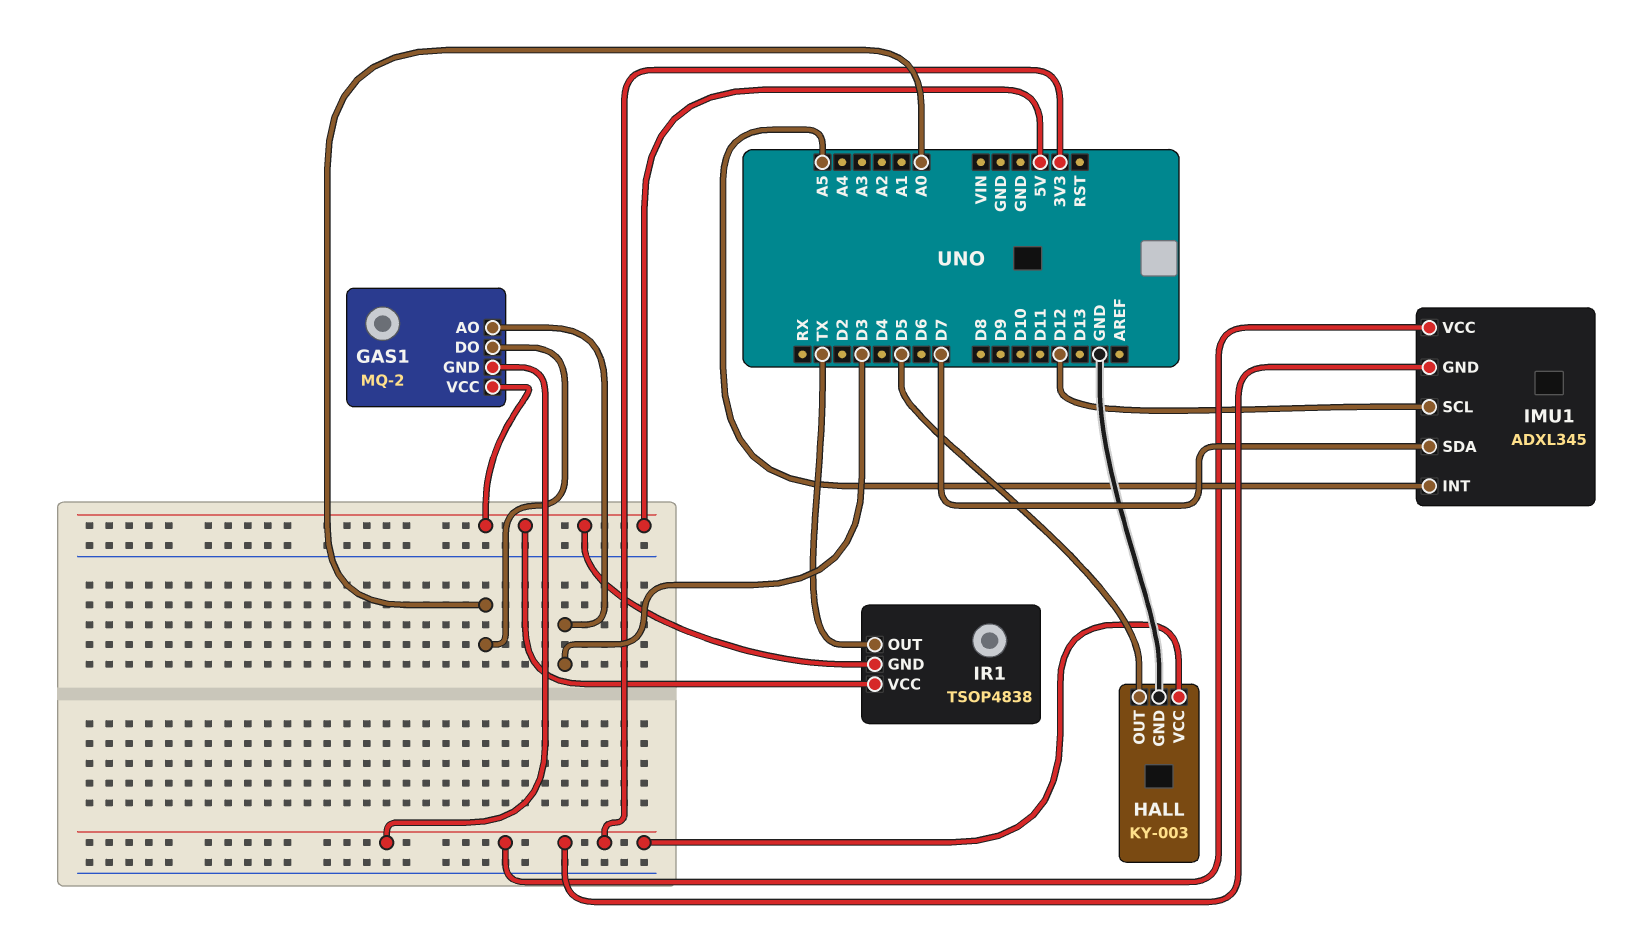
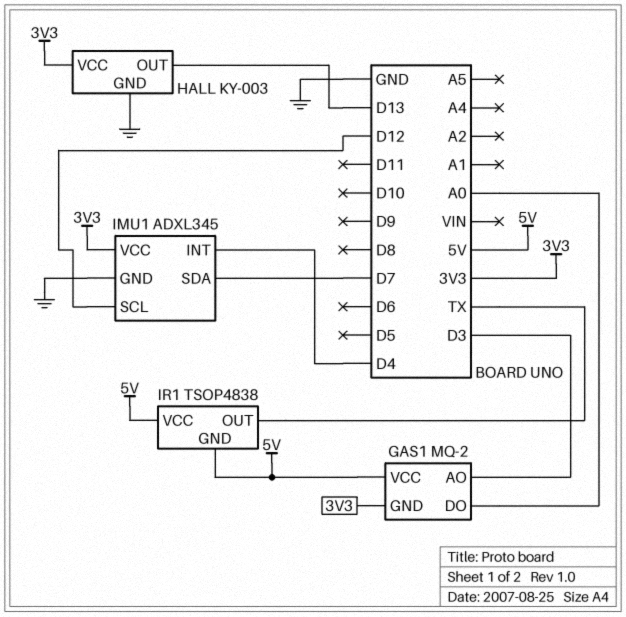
HALL pin OUT: D5 -> D13
IMU1 pin GND: 3V3 -> GND
IMU1 pin INT: A5 -> D4

